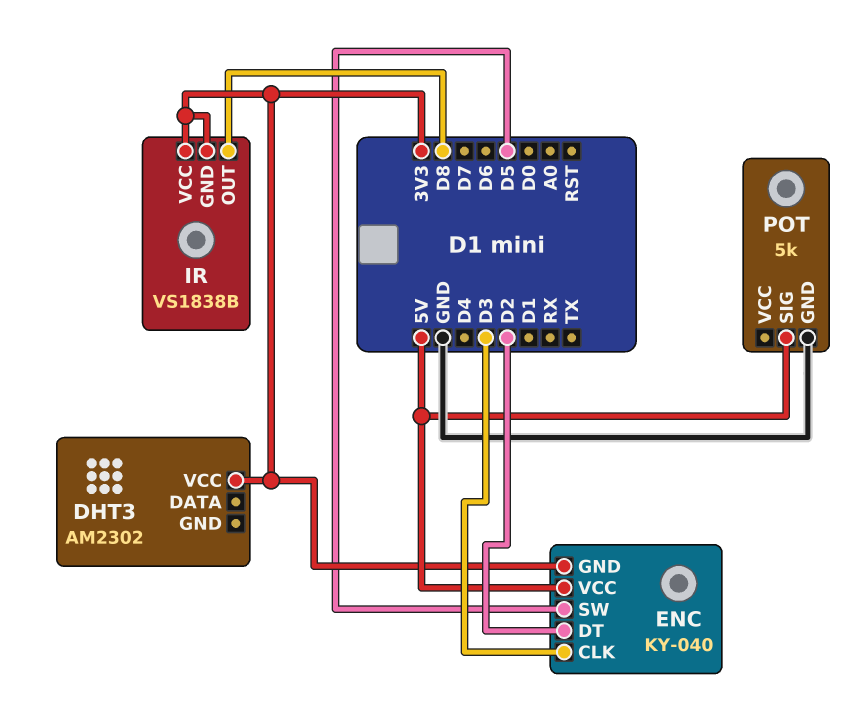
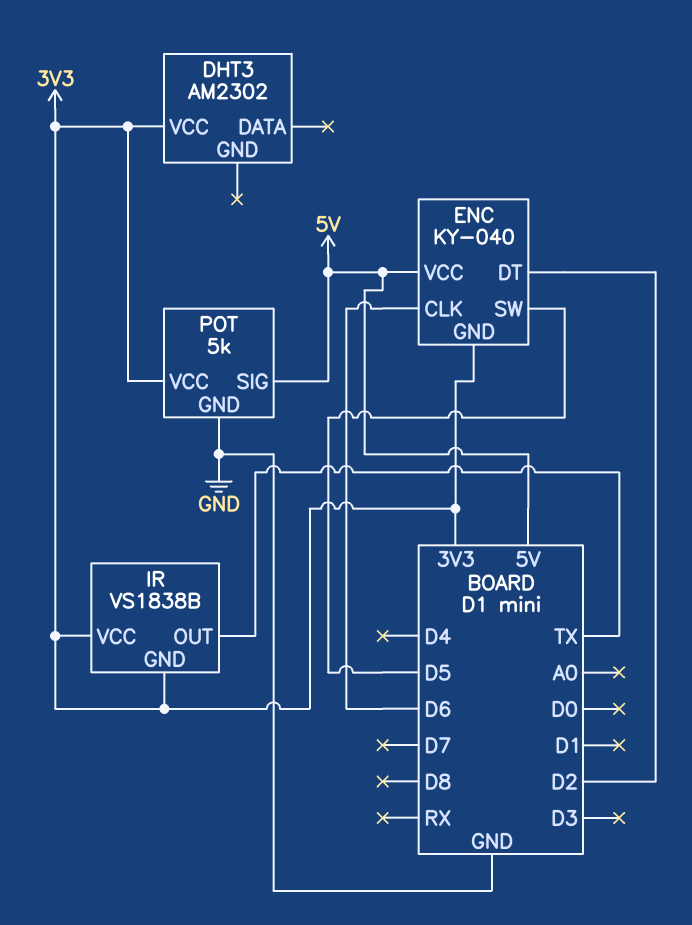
ENC pin CLK: D3 -> D6
IR pin OUT: D8 -> TX
POT pin VCC: none -> 3V3

